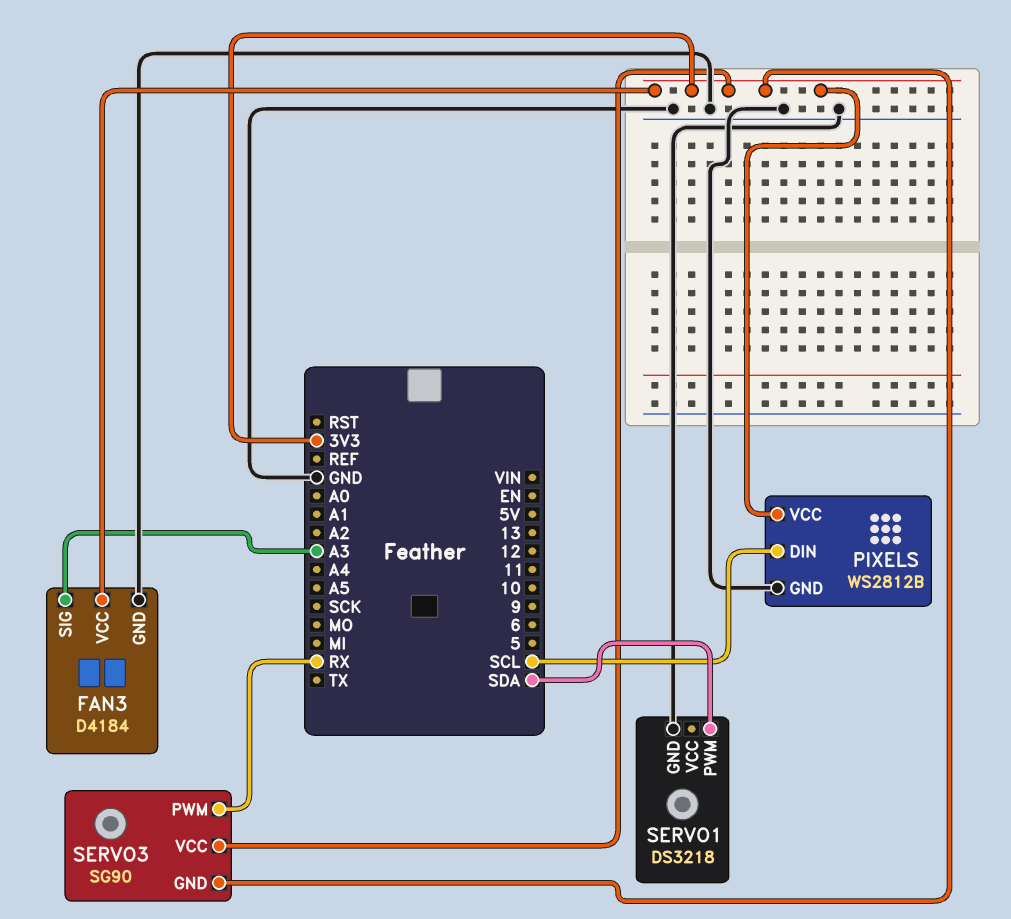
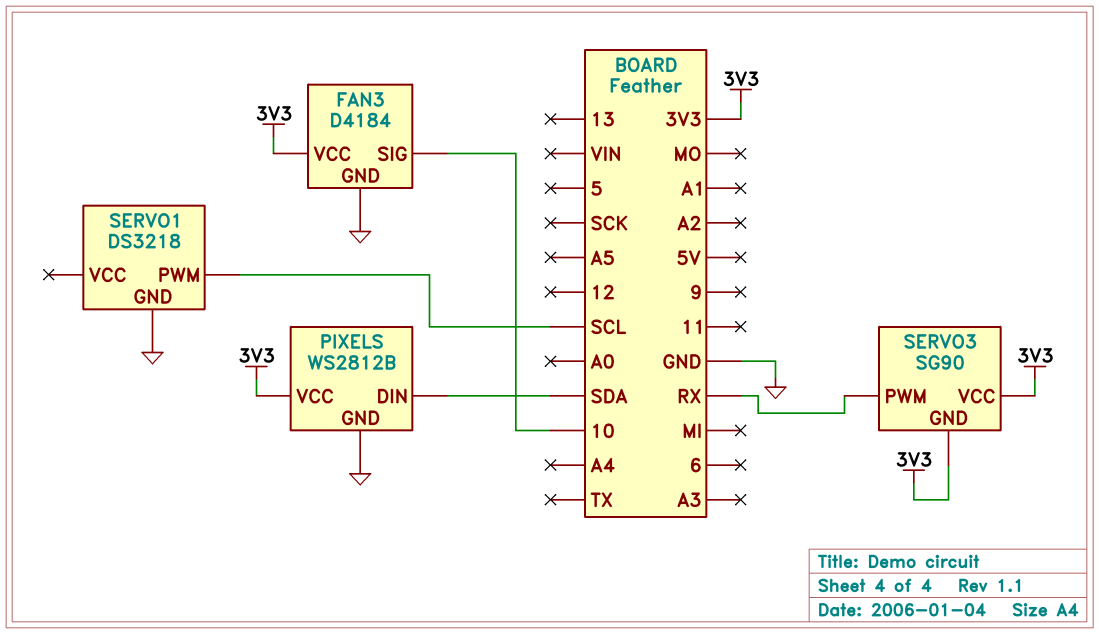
FAN3 pin SIG: A3 -> 10
PIXELS pin DIN: SCL -> SDA
SERVO1 pin PWM: SDA -> SCL

